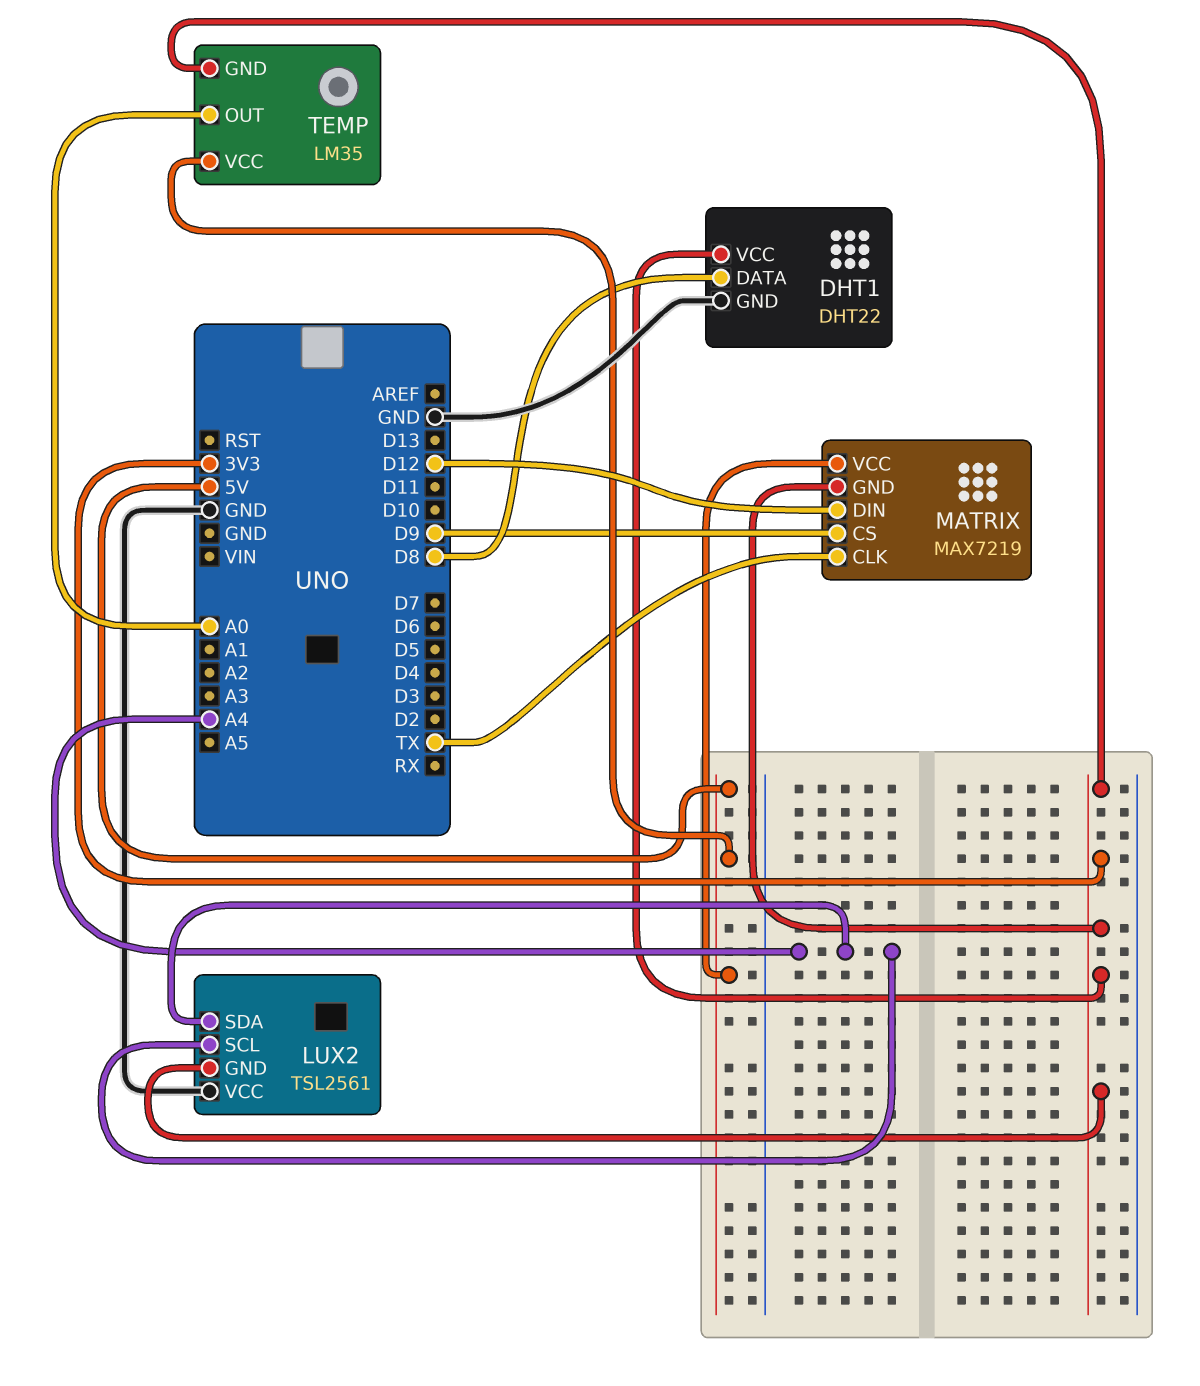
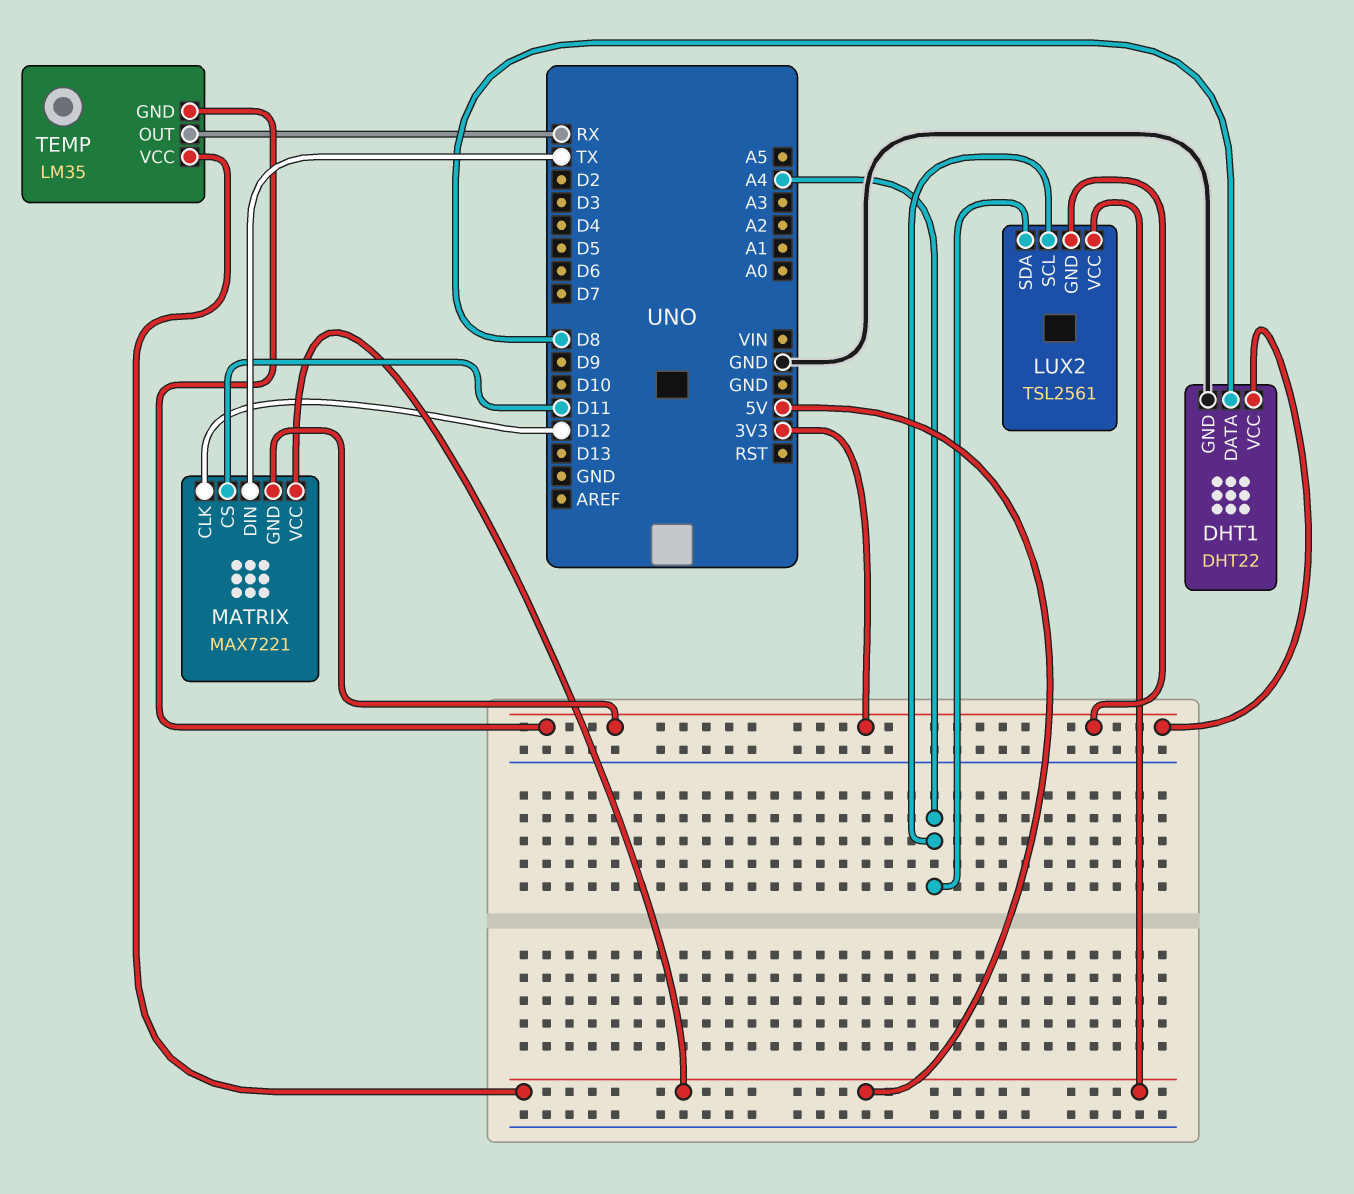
LUX2 pin VCC: GND -> 5V
MATRIX: MAX7219 -> MAX7221
MATRIX pin CLK: TX -> D12
MATRIX pin CS: D9 -> D11
MATRIX pin DIN: D12 -> TX
TEMP pin OUT: A0 -> RX

